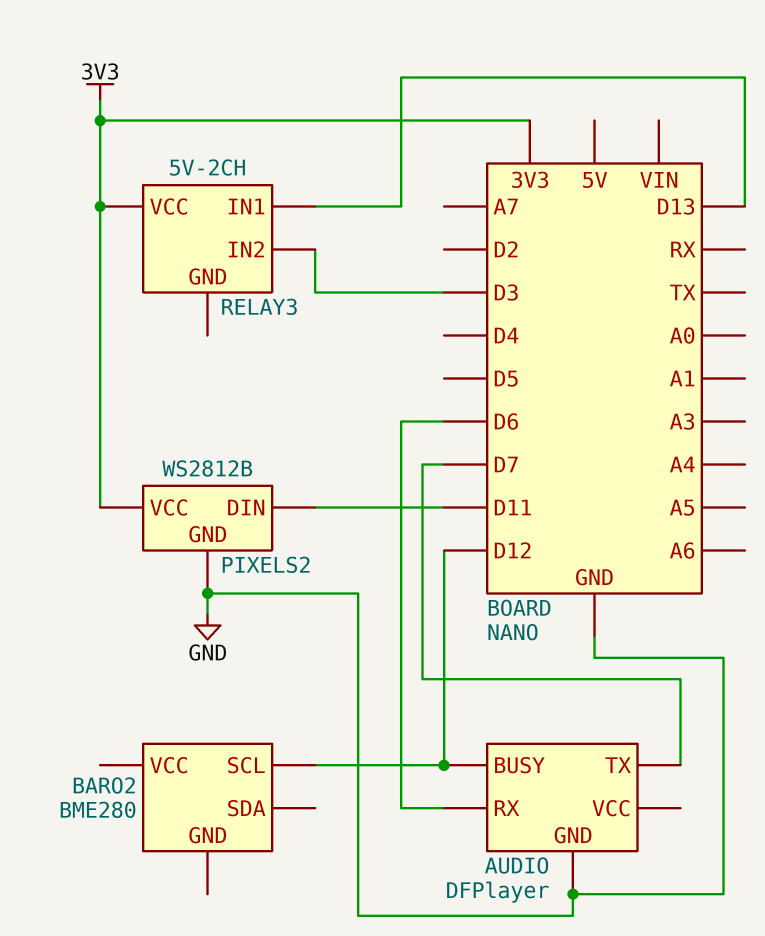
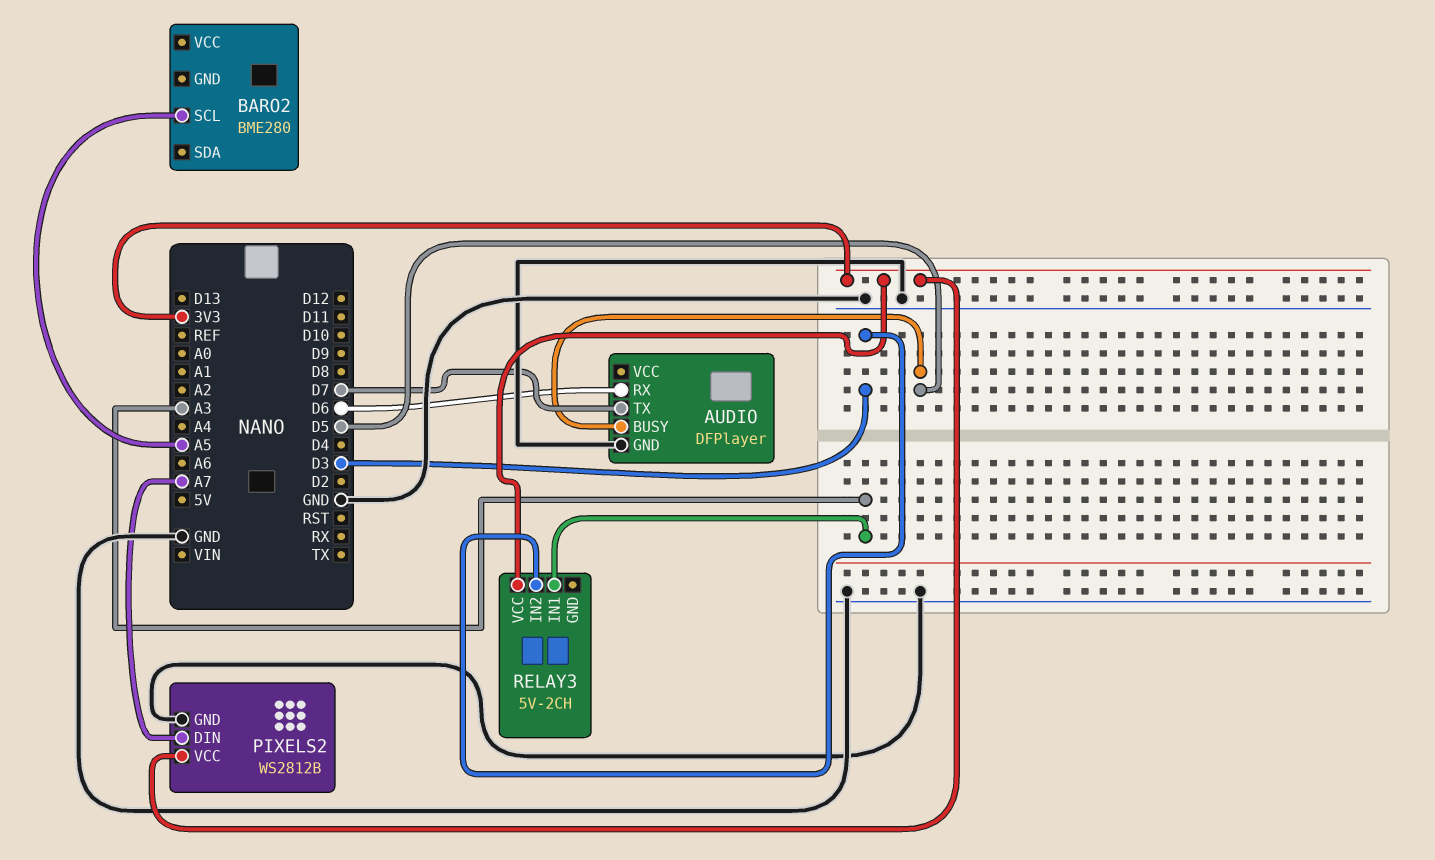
AUDIO pin BUSY: D12 -> D5
BARO2 pin SCL: D12 -> A5
PIXELS2 pin DIN: D11 -> A7
RELAY3 pin IN1: D13 -> A3

